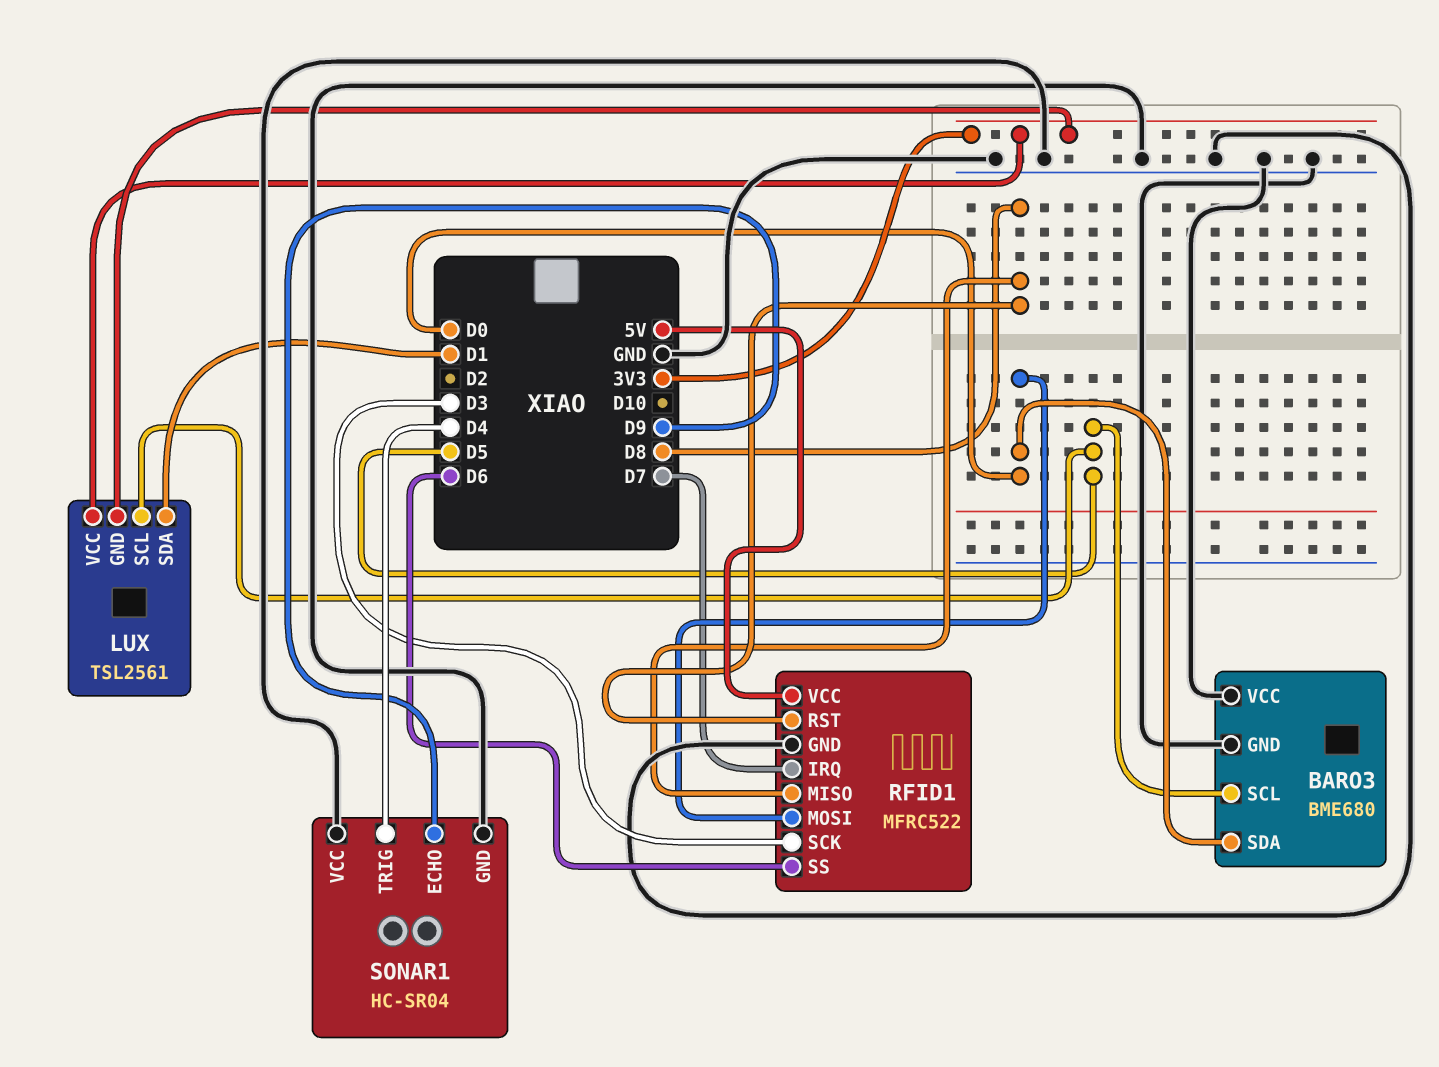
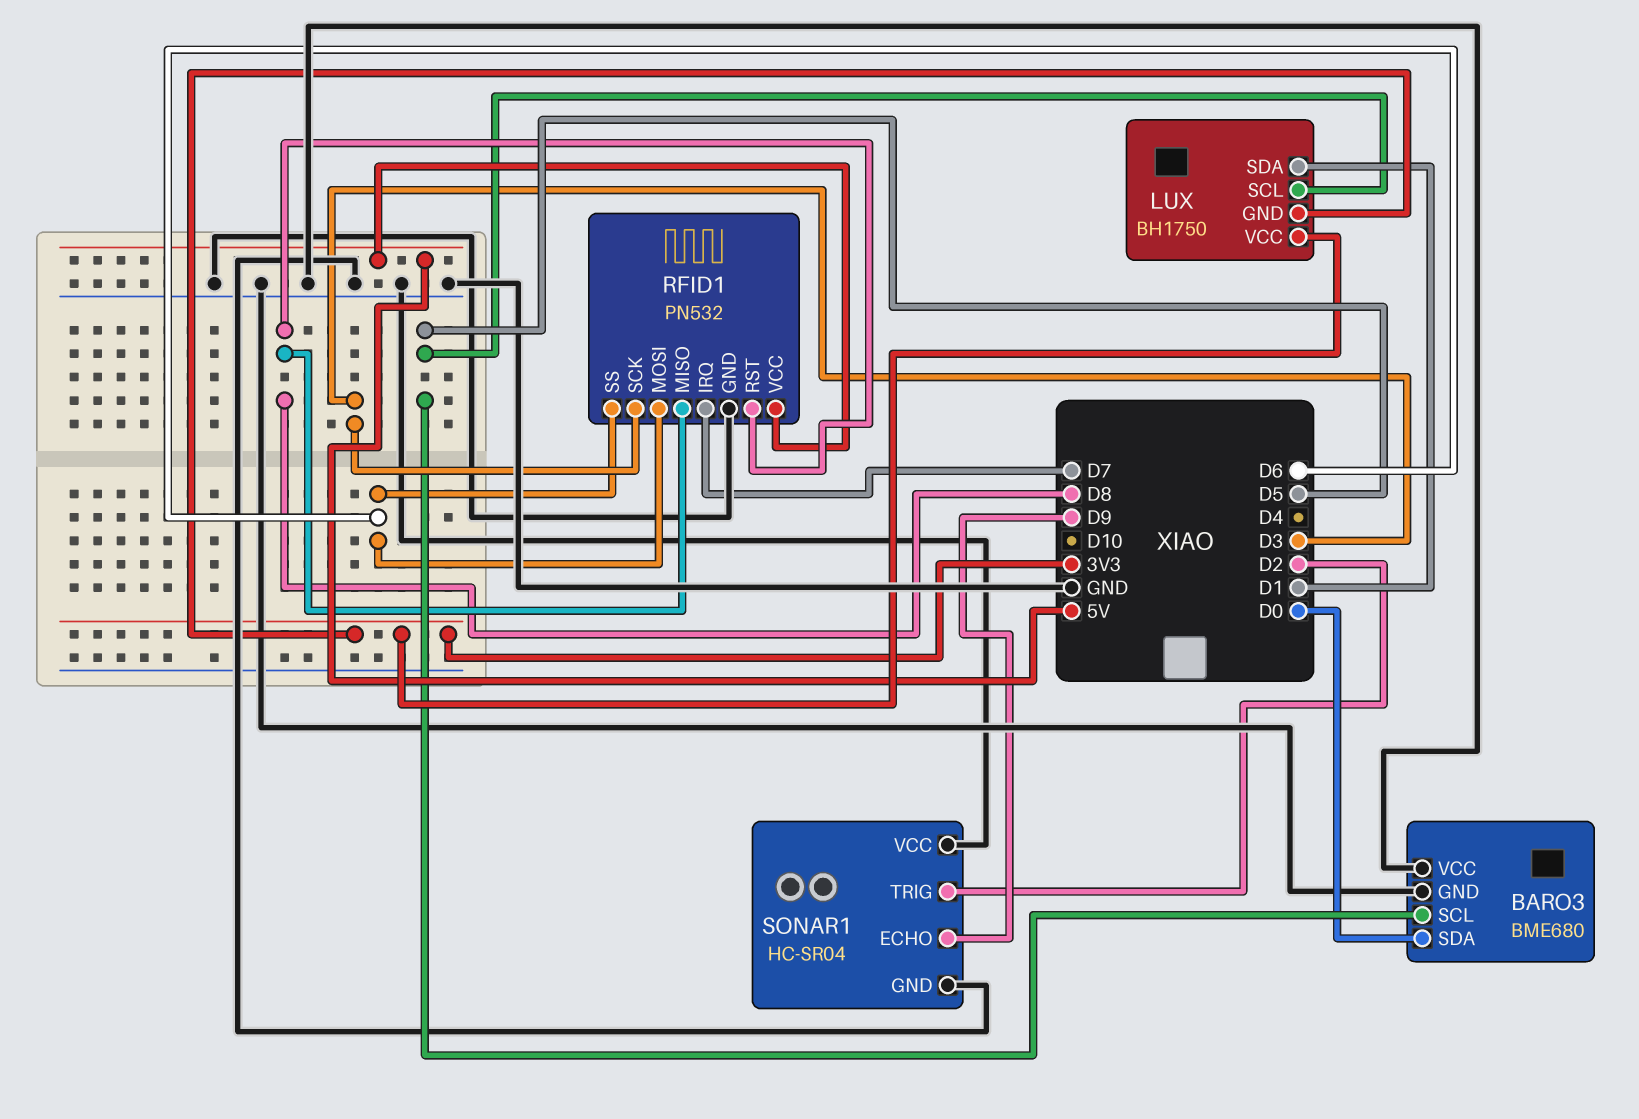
LUX: TSL2561 -> BH1750
RFID1: MFRC522 -> PN532
RFID1 pin MOSI: D0 -> D6
SONAR1 pin TRIG: D4 -> D2

